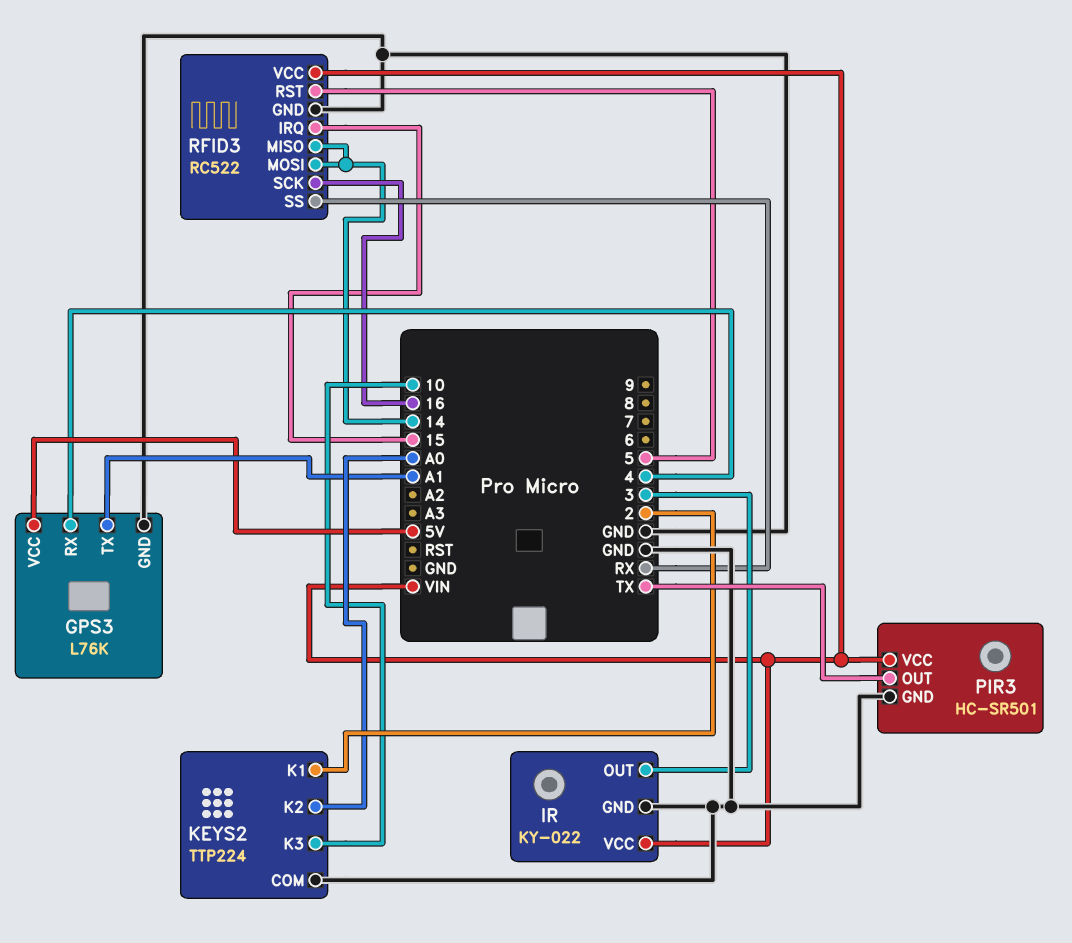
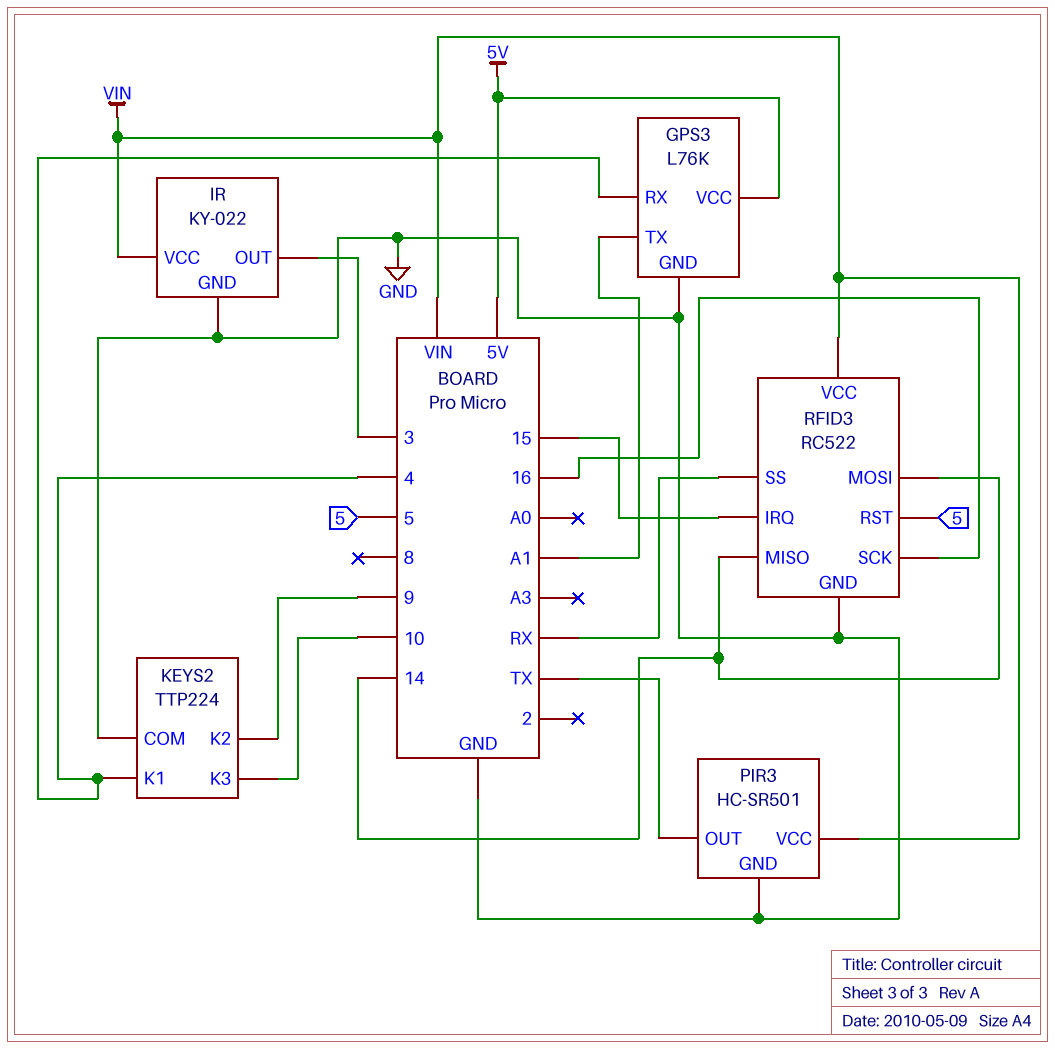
KEYS2 pin K1: 2 -> 4
KEYS2 pin K2: A0 -> 9

